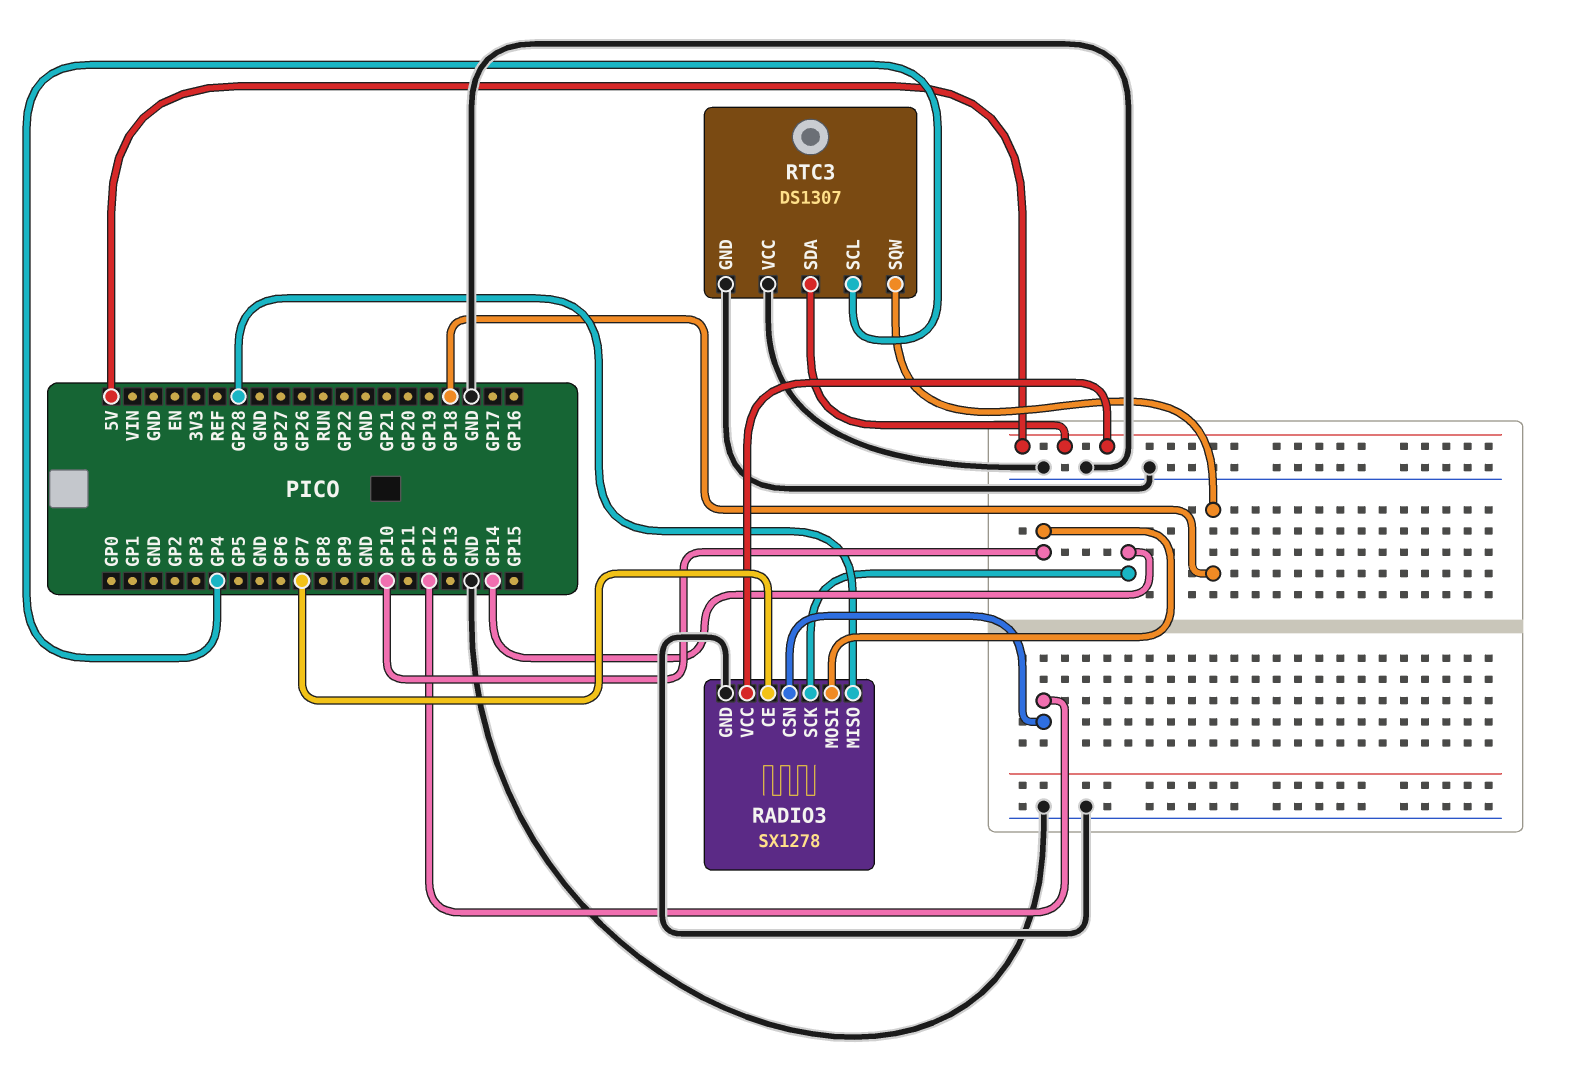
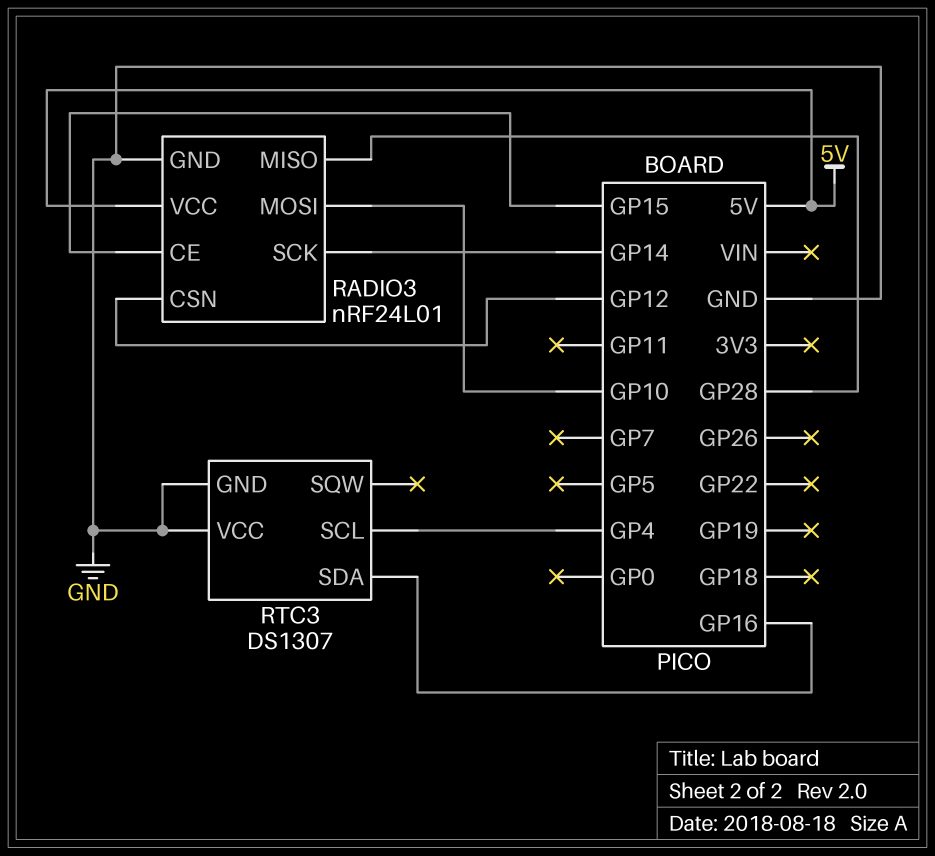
RADIO3: SX1278 -> nRF24L01
RADIO3 pin CE: GP7 -> GP15
RTC3 pin SDA: 5V -> GP16
RTC3 pin SQW: GP18 -> none

